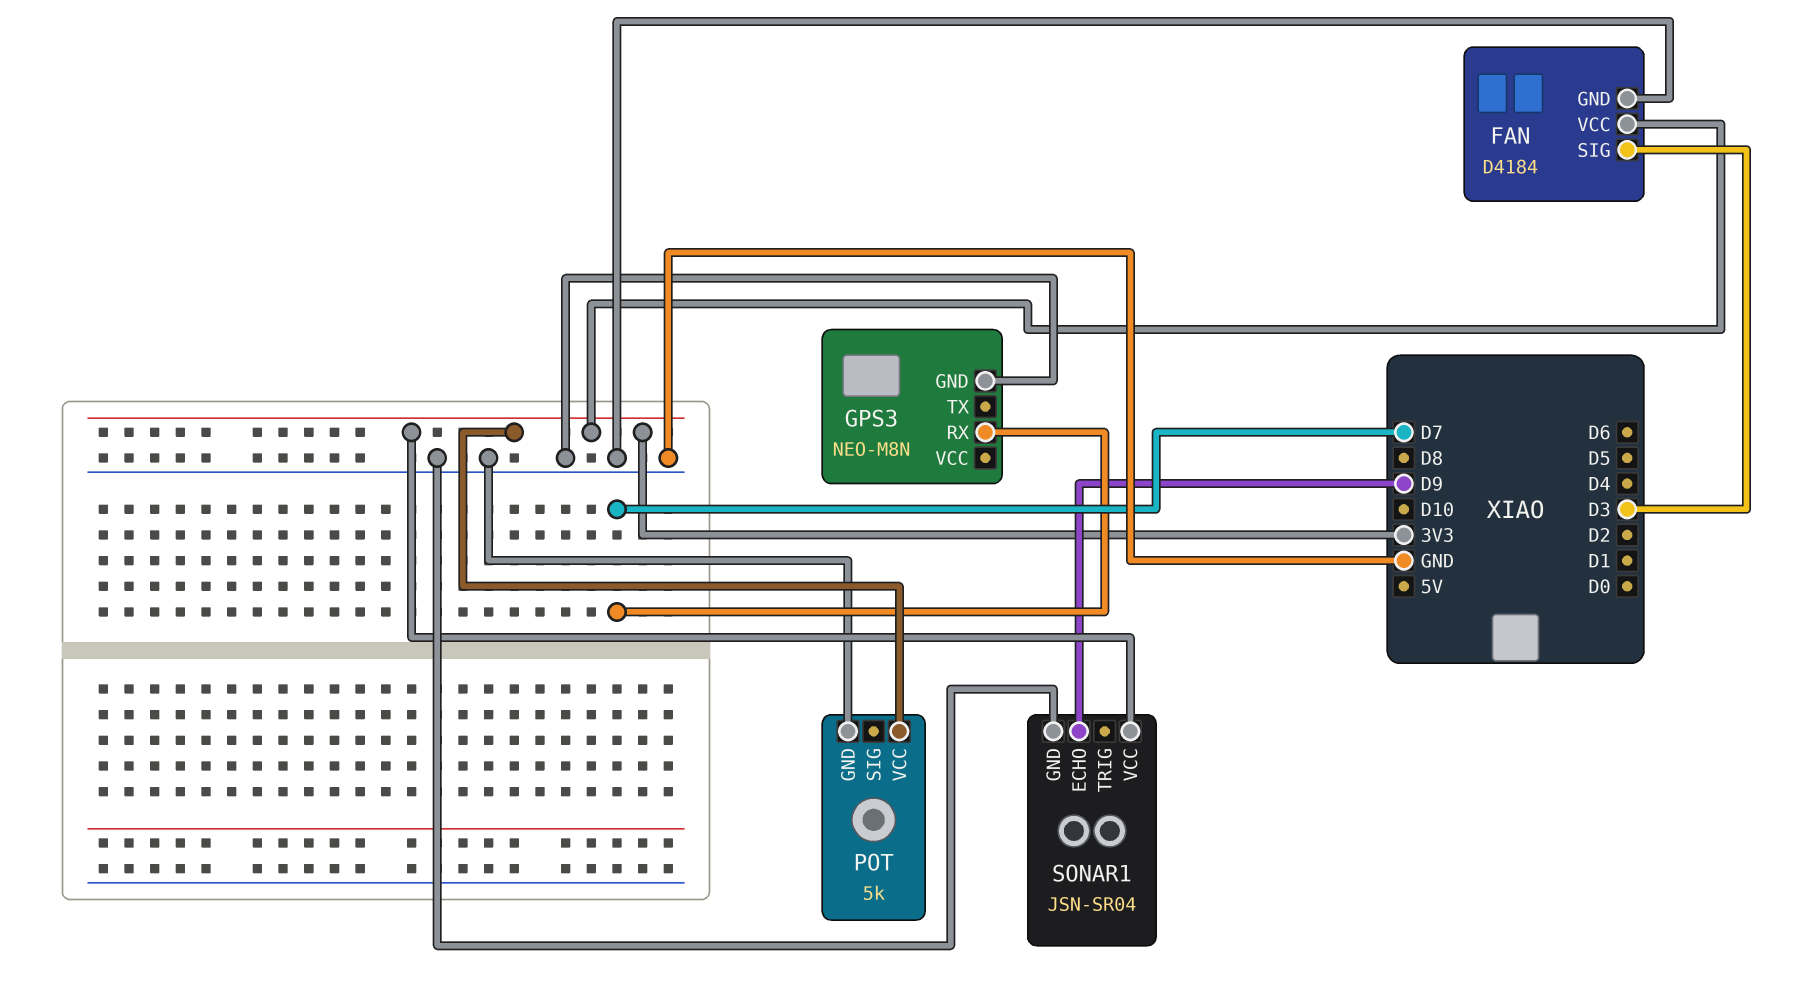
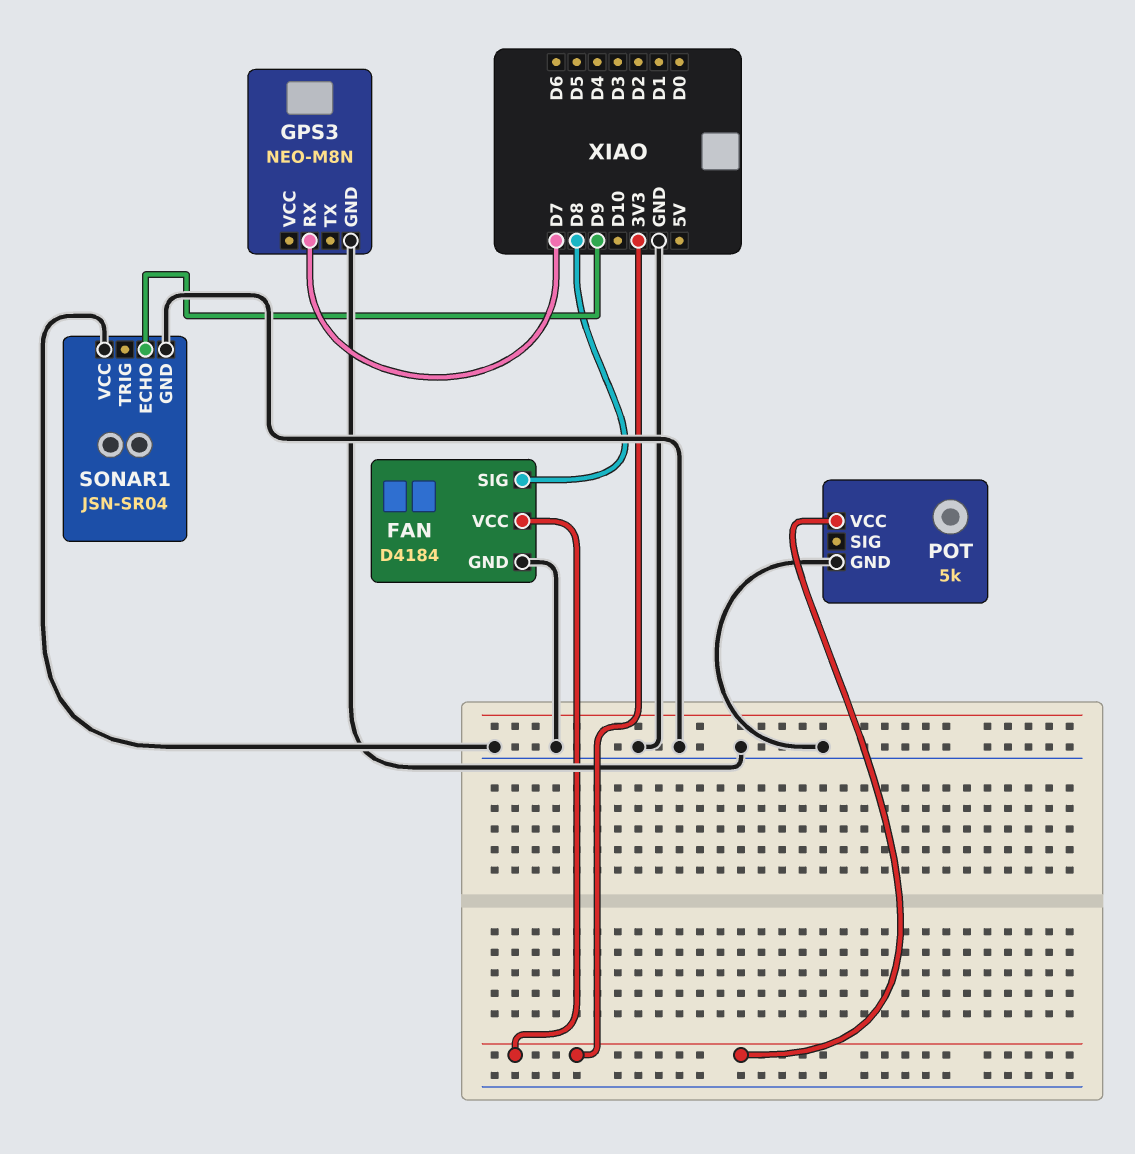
FAN pin SIG: D3 -> D8
SONAR1 pin VCC: 3V3 -> GND

